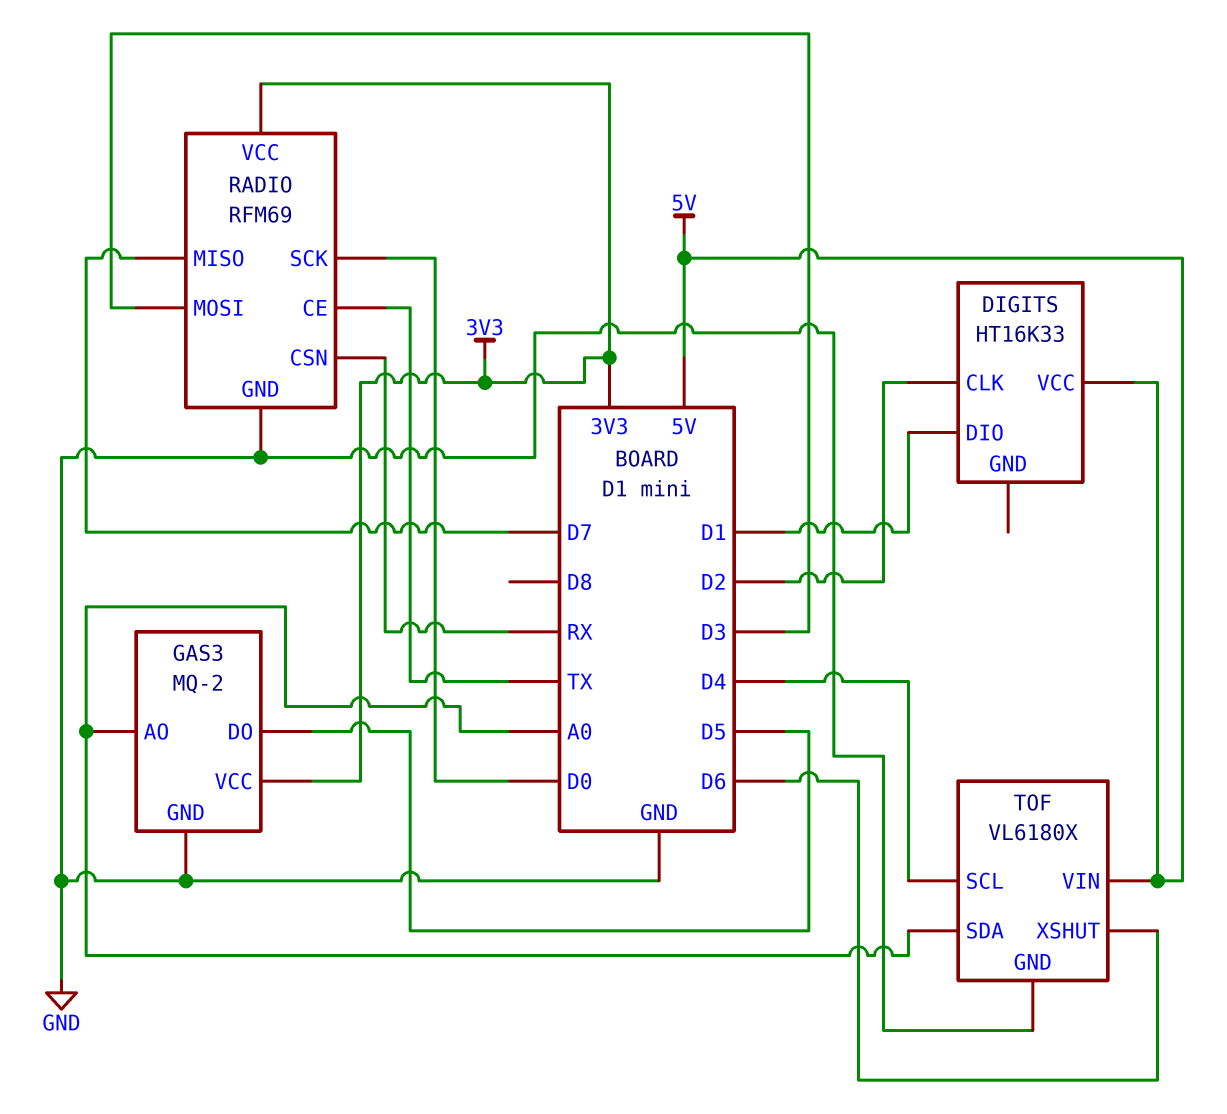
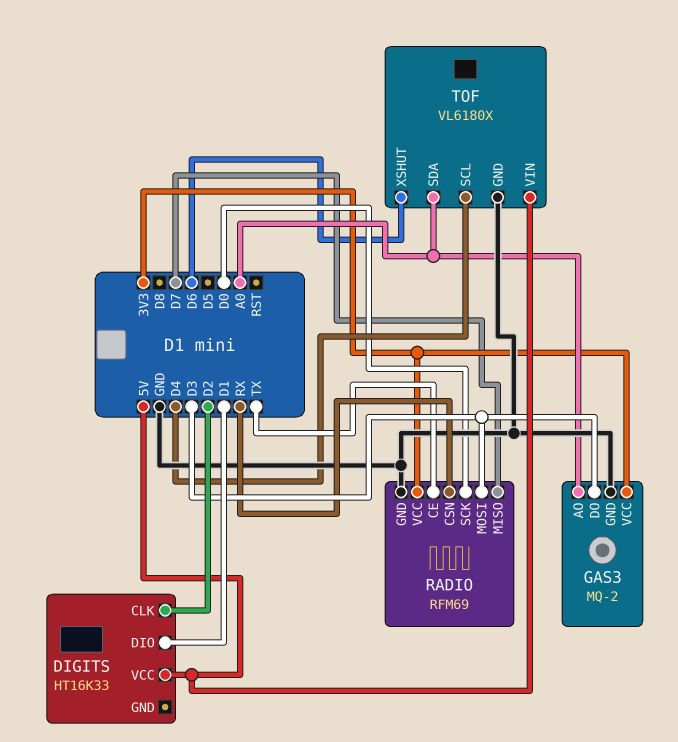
GAS3 pin DO: D5 -> D3

